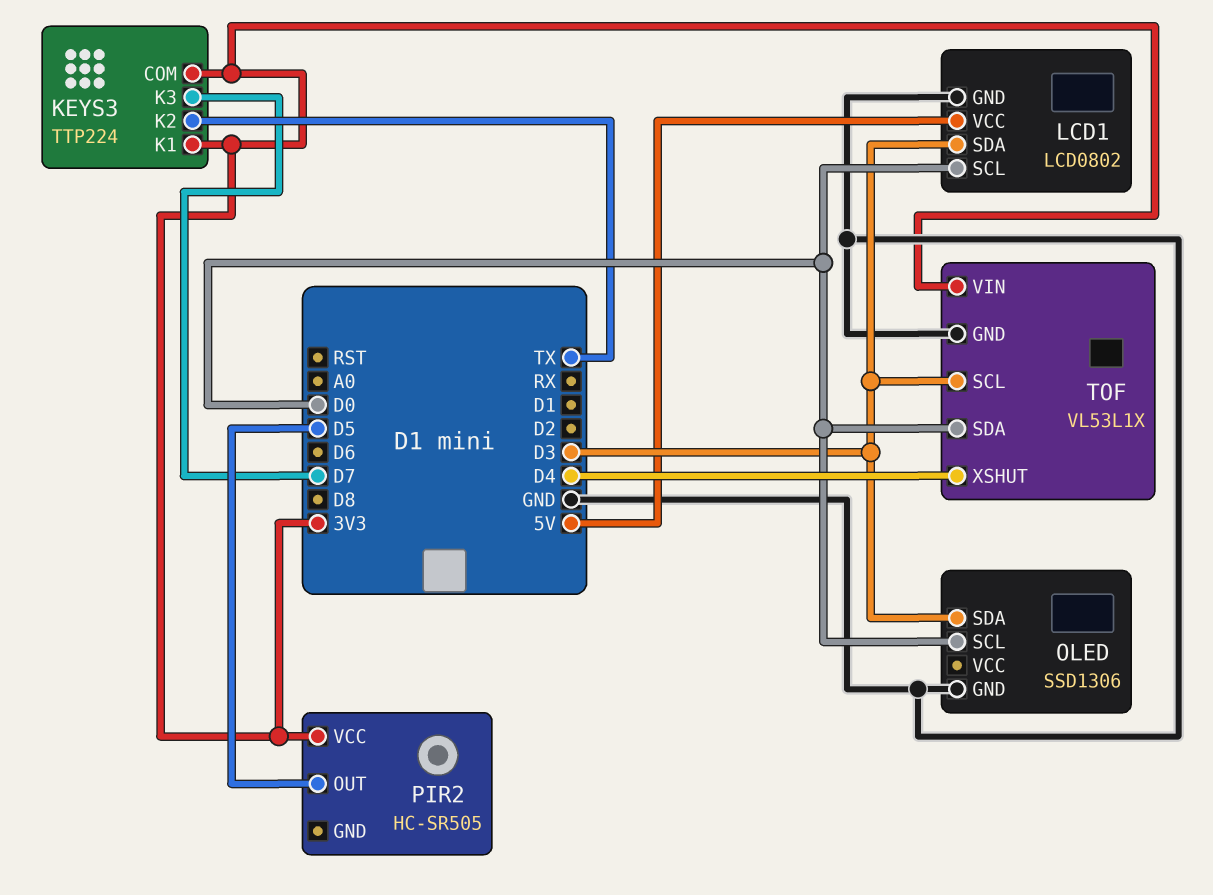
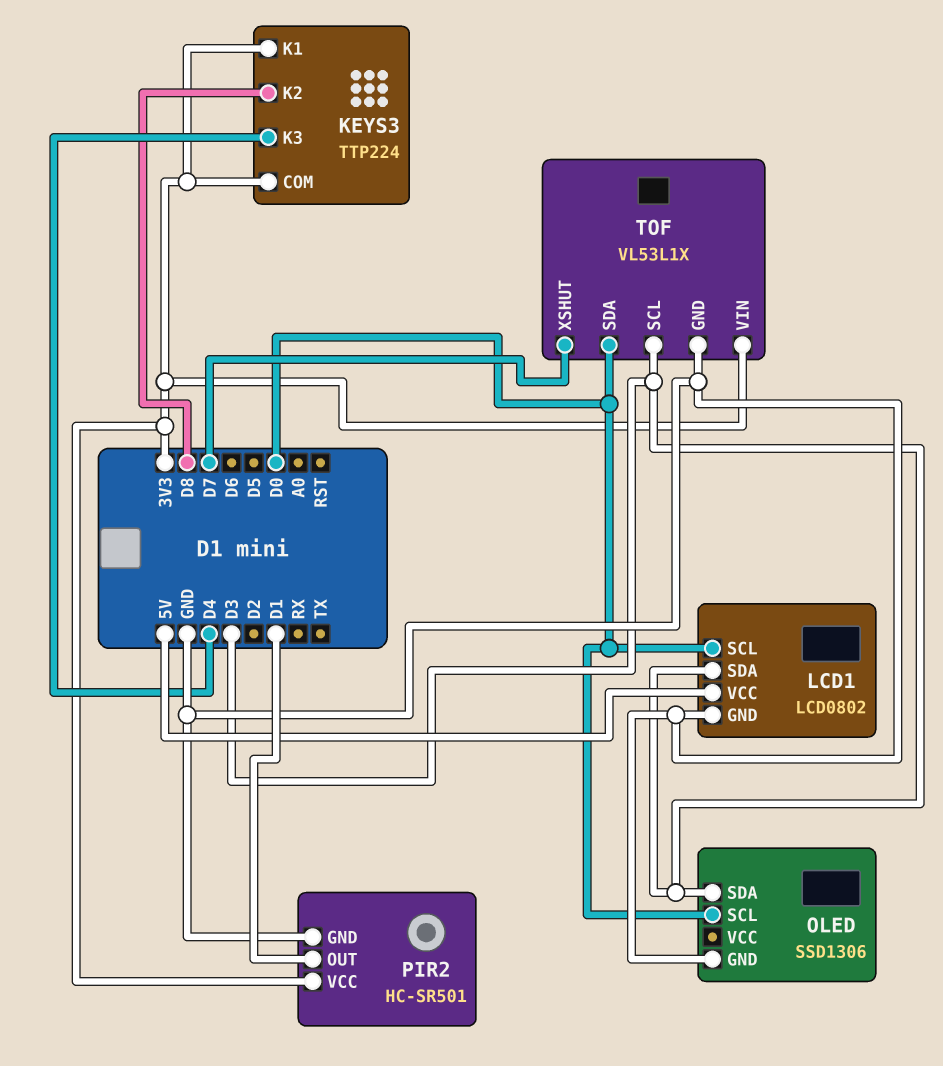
KEYS3 pin K2: TX -> D8
KEYS3 pin K3: D7 -> D4
PIR2: HC-SR505 -> HC-SR501
PIR2 pin GND: none -> GND
PIR2 pin OUT: D5 -> D1
TOF pin XSHUT: D4 -> D7

